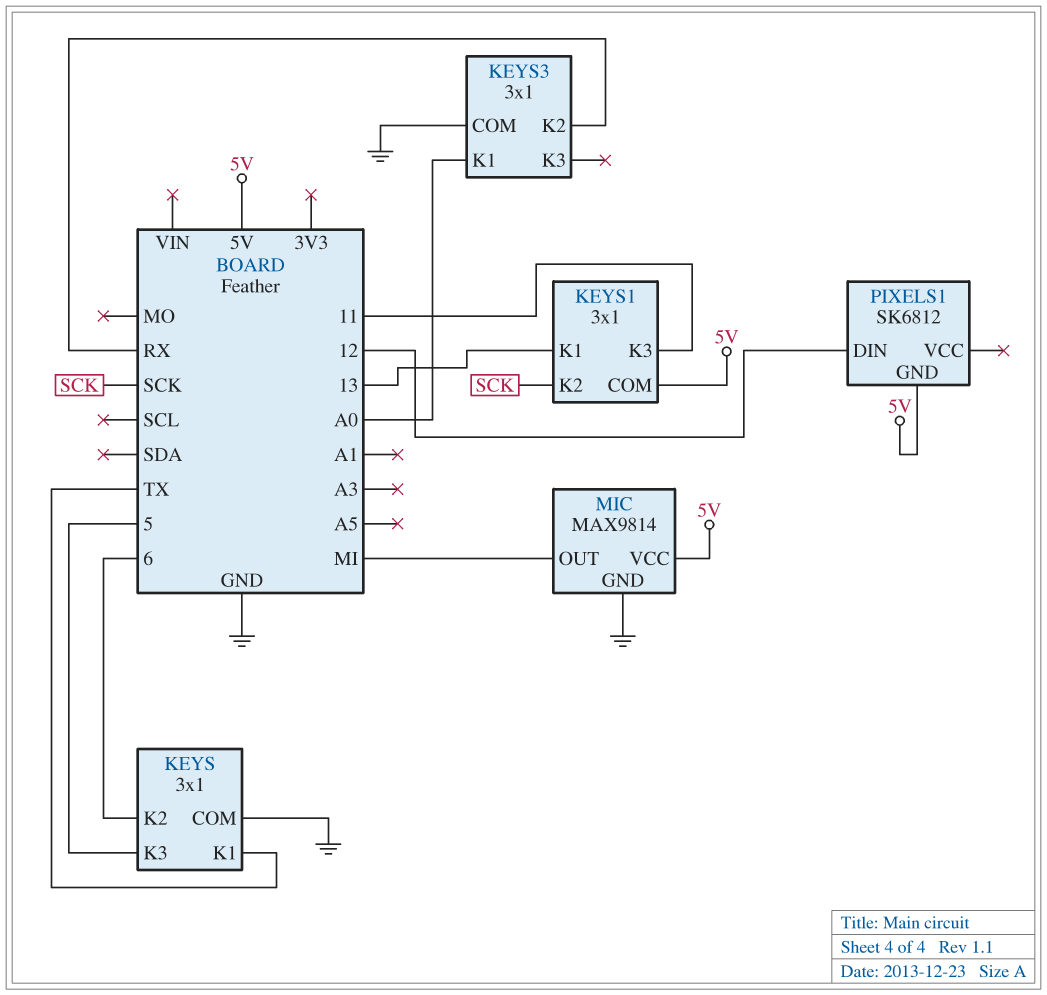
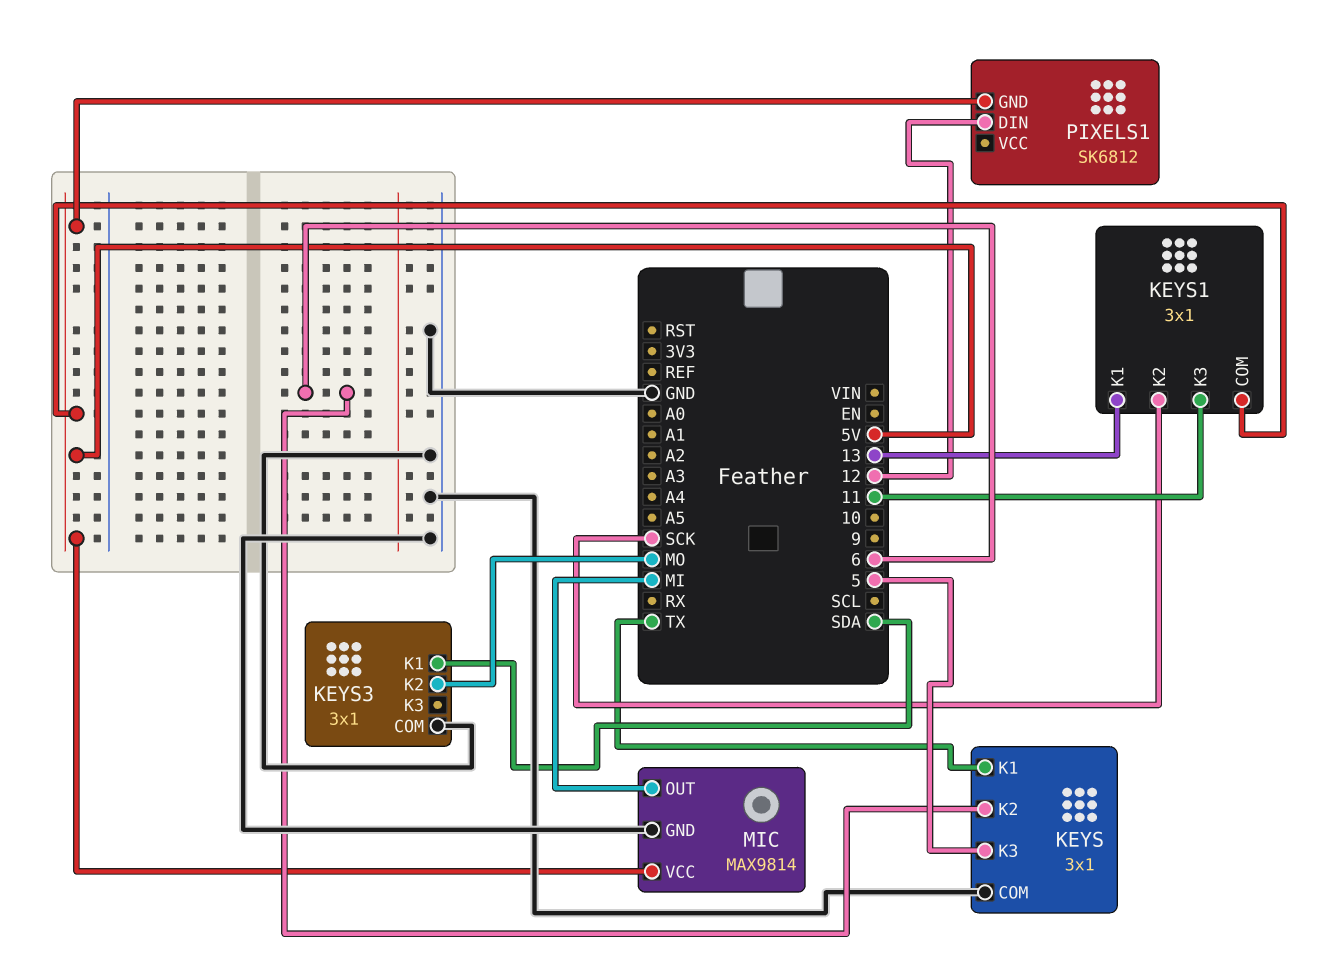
KEYS3 pin K1: A0 -> SDA
KEYS3 pin K2: RX -> MO

